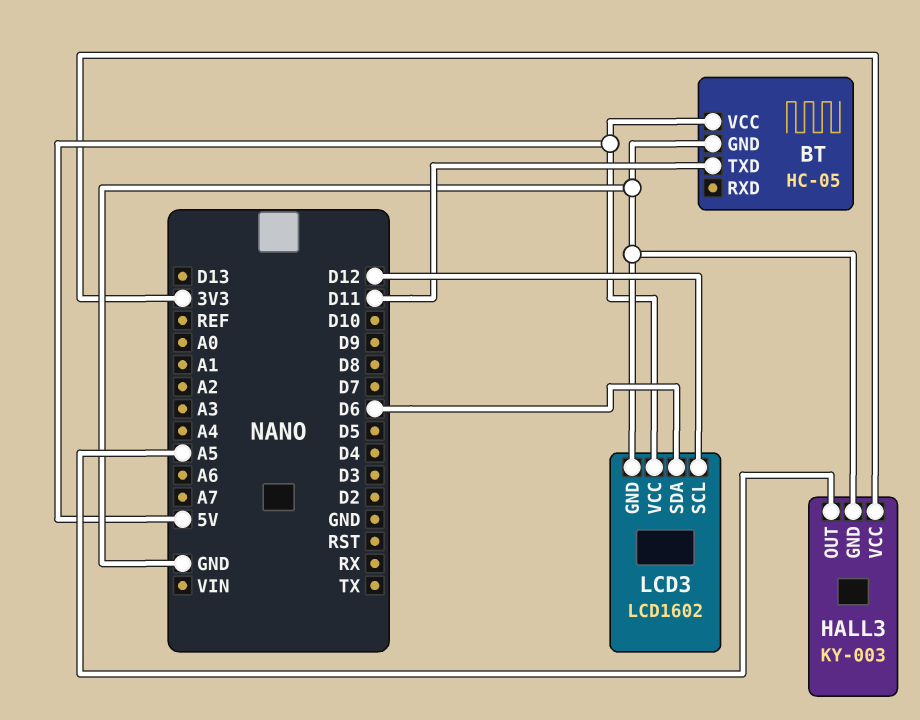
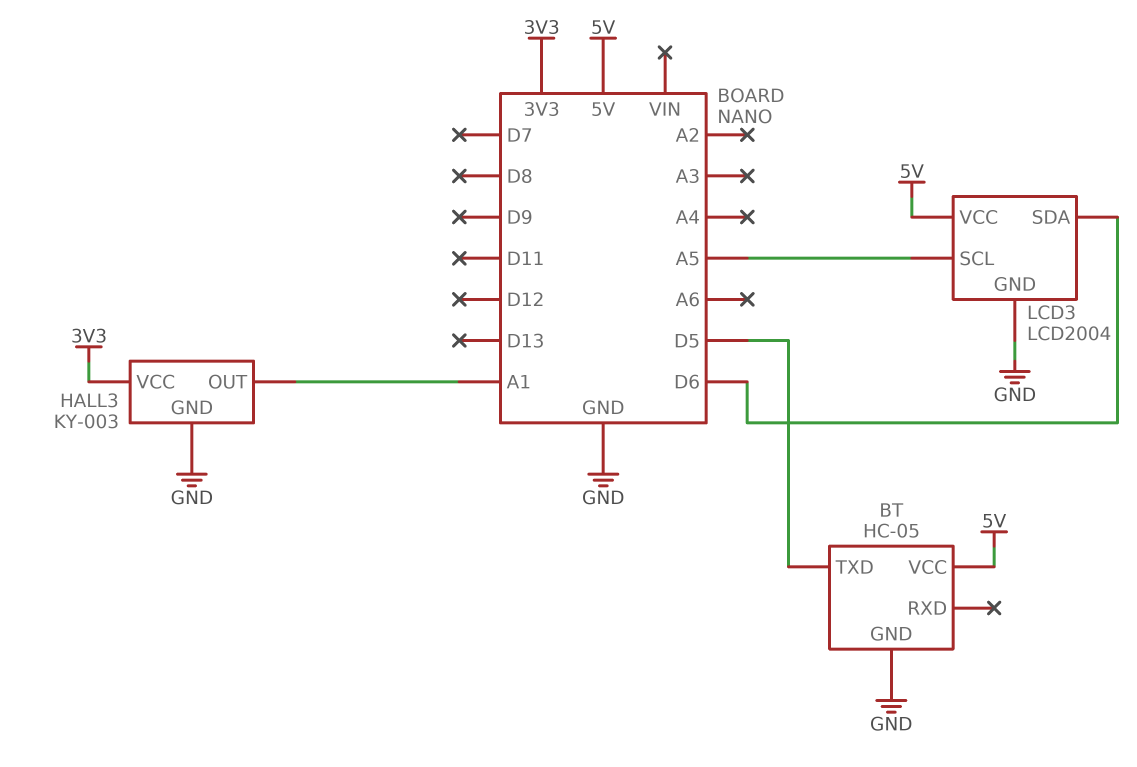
BT pin TXD: D11 -> D5
HALL3 pin OUT: A5 -> A1
LCD3: LCD1602 -> LCD2004
LCD3 pin SCL: D12 -> A5

